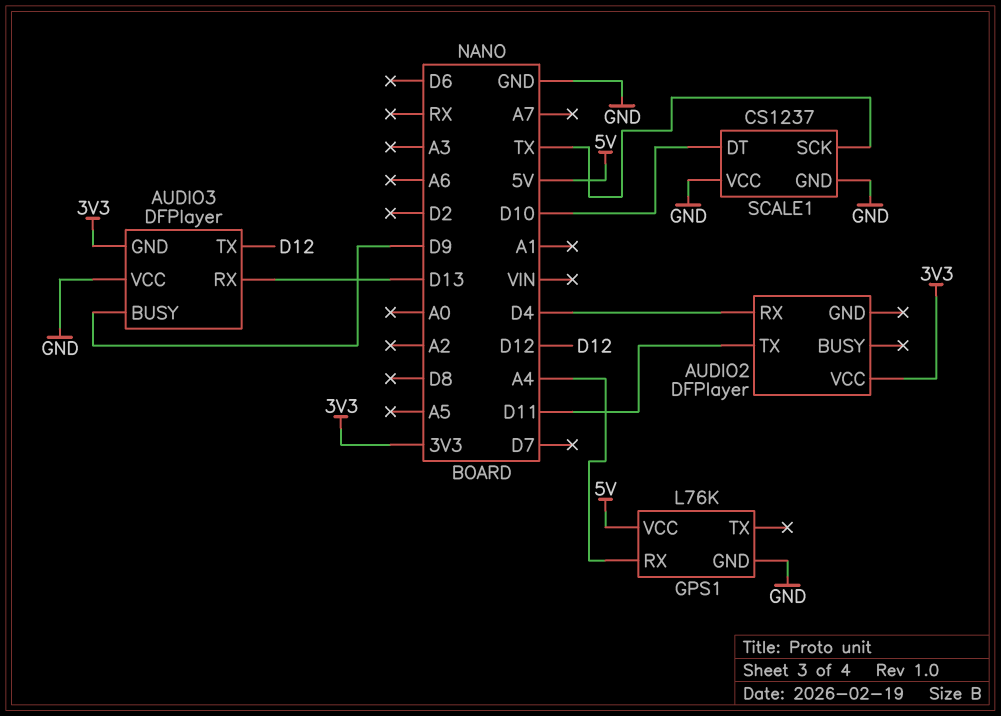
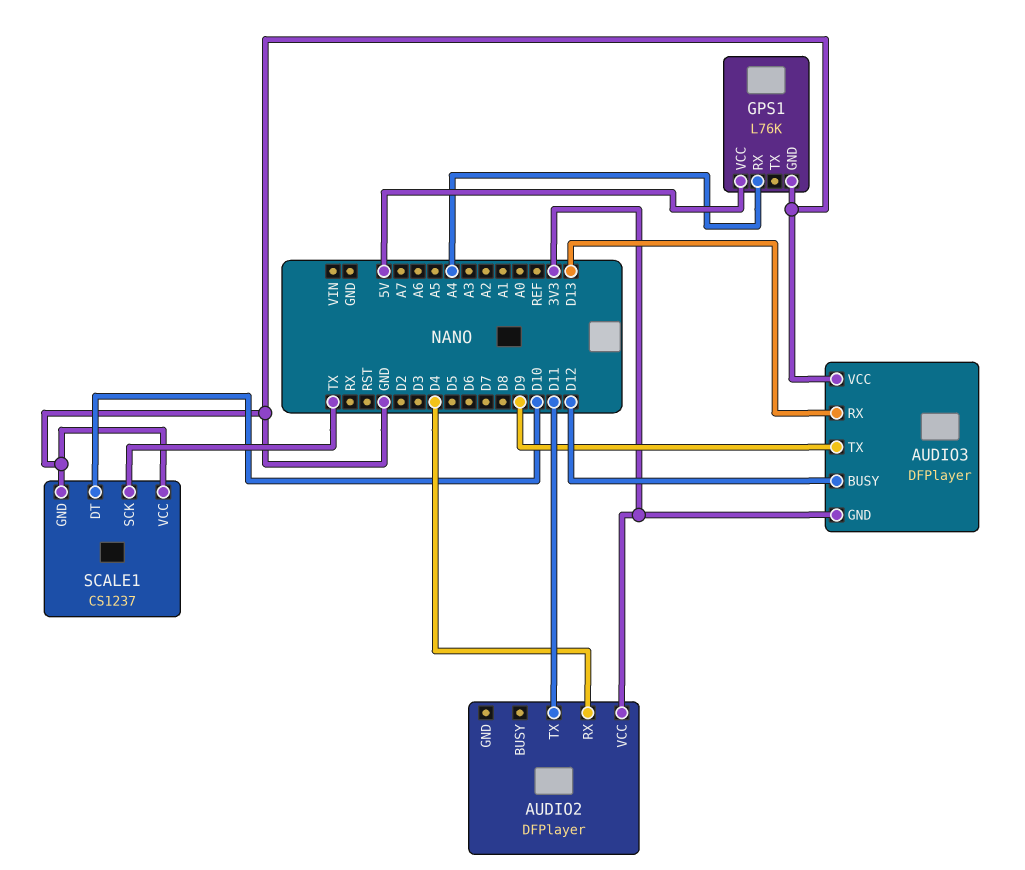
AUDIO3 pin BUSY: D9 -> D12
AUDIO3 pin TX: D12 -> D9

